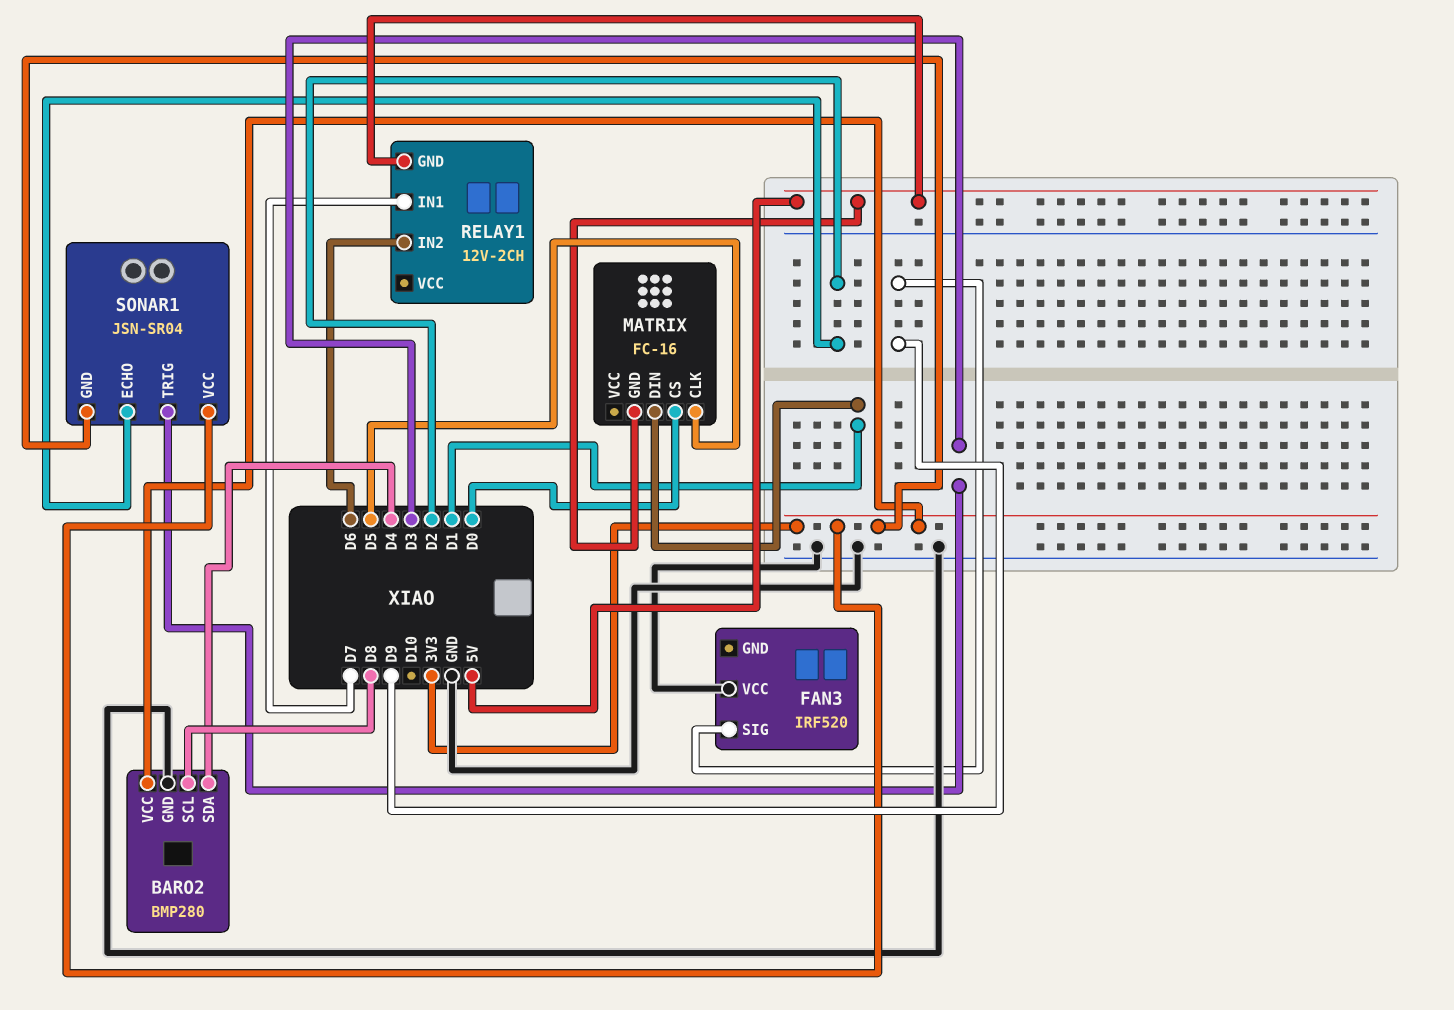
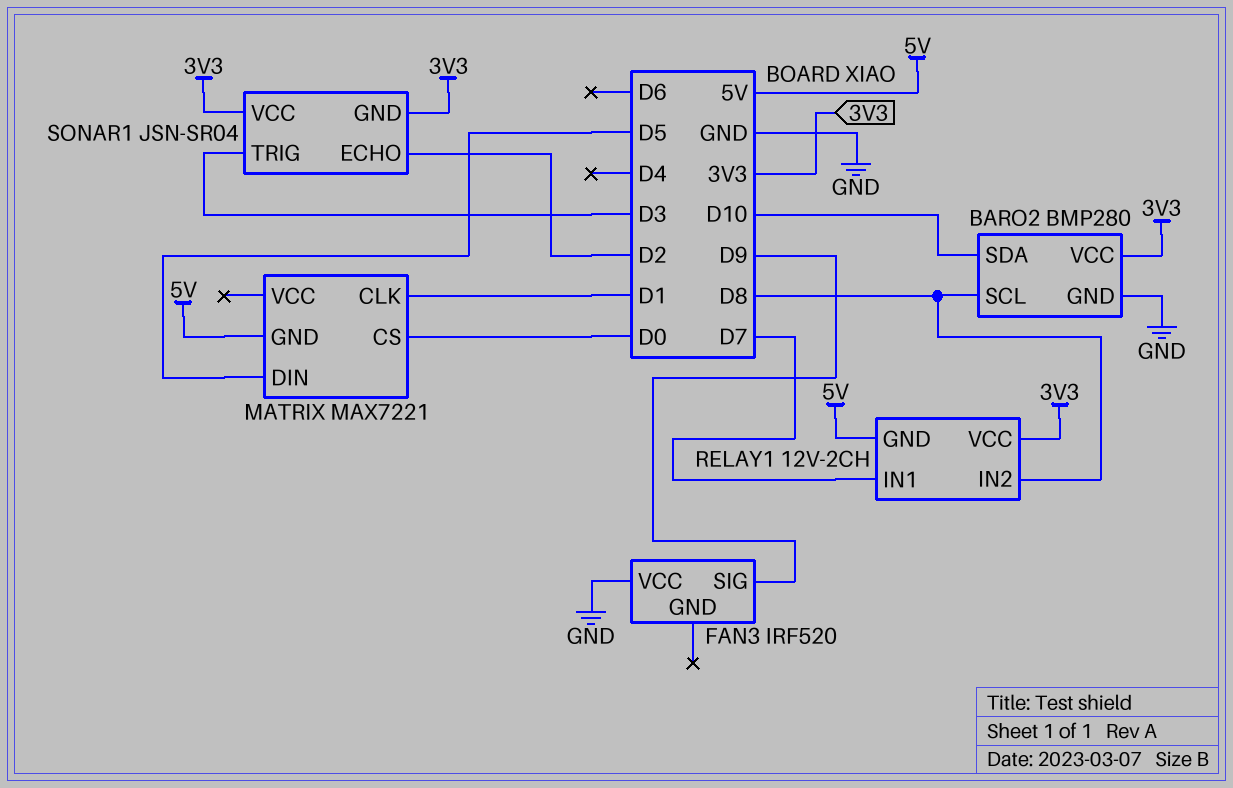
BARO2 pin SDA: D4 -> D10
MATRIX: FC-16 -> MAX7221
MATRIX pin CLK: D5 -> D1
MATRIX pin DIN: D1 -> D5
RELAY1 pin IN2: D6 -> D8
RELAY1 pin VCC: none -> 3V3

